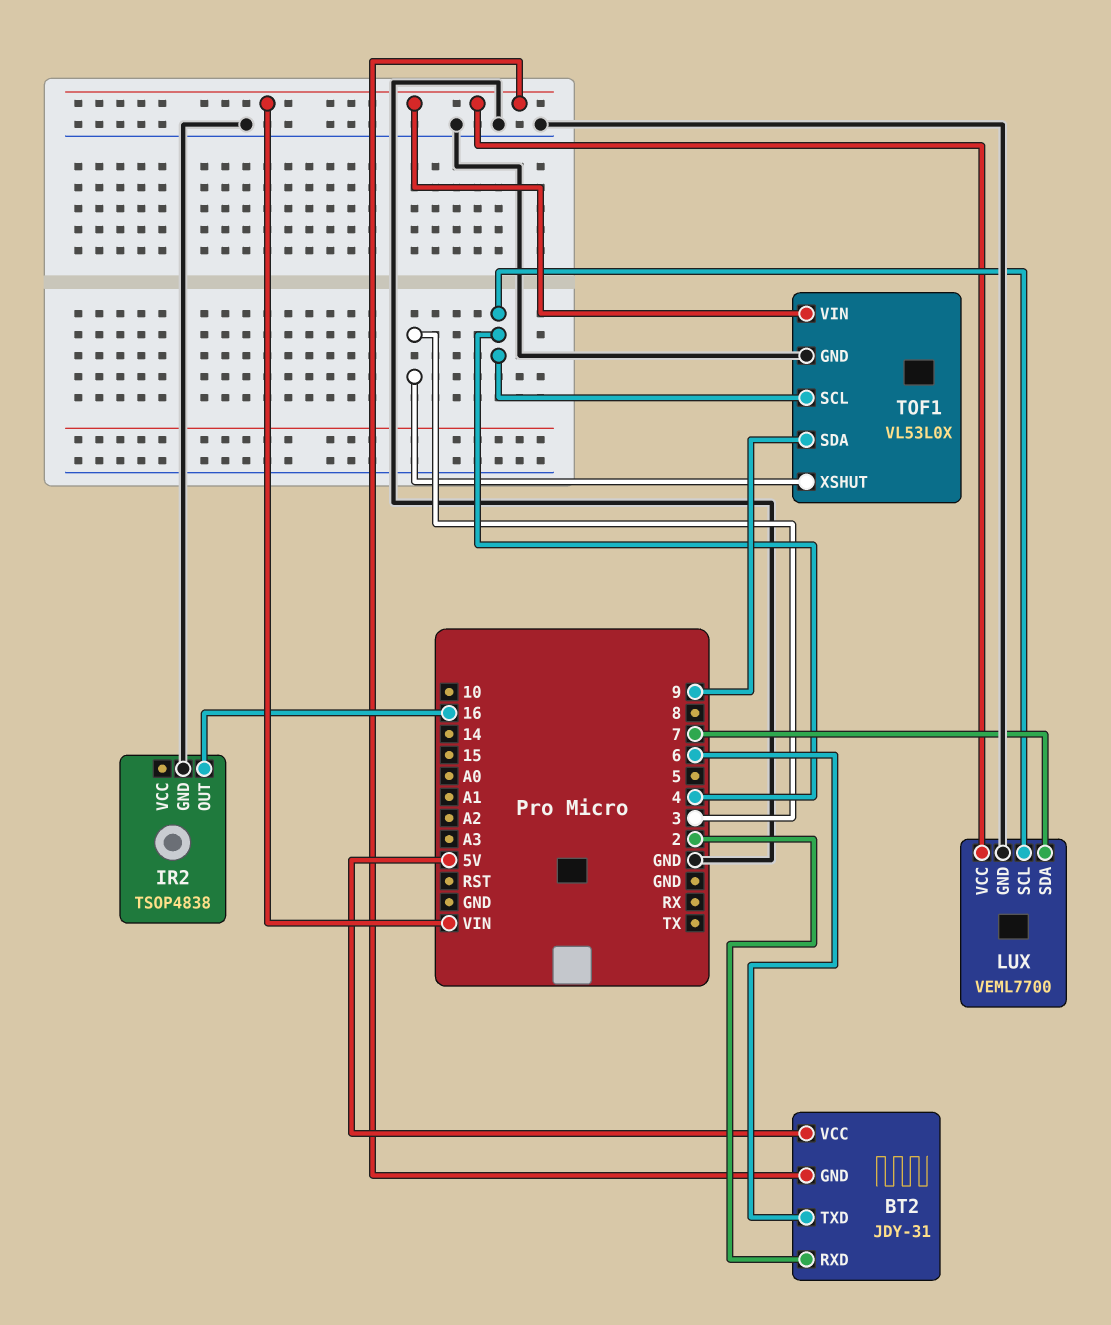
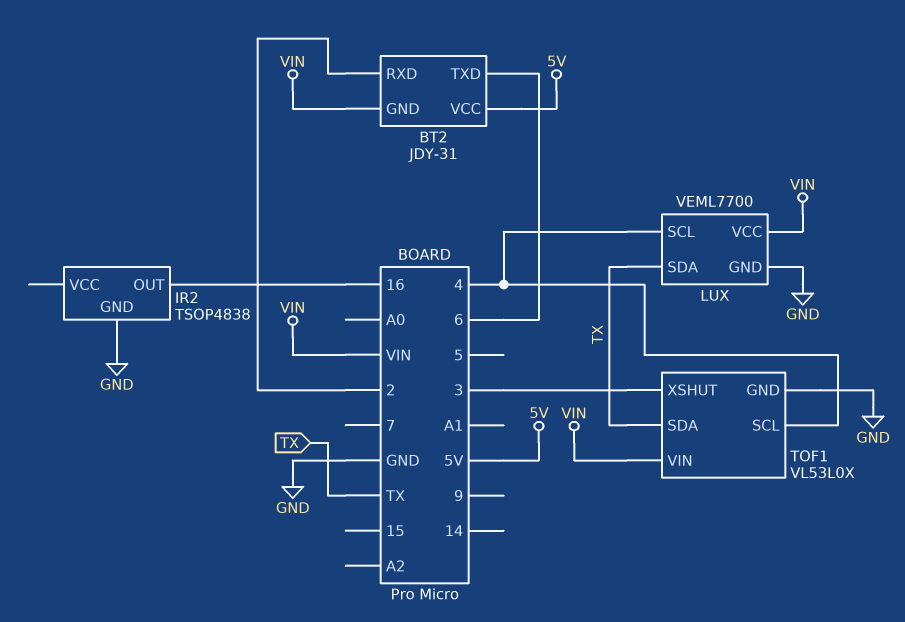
LUX pin SDA: 7 -> TX
TOF1 pin SDA: 9 -> TX

